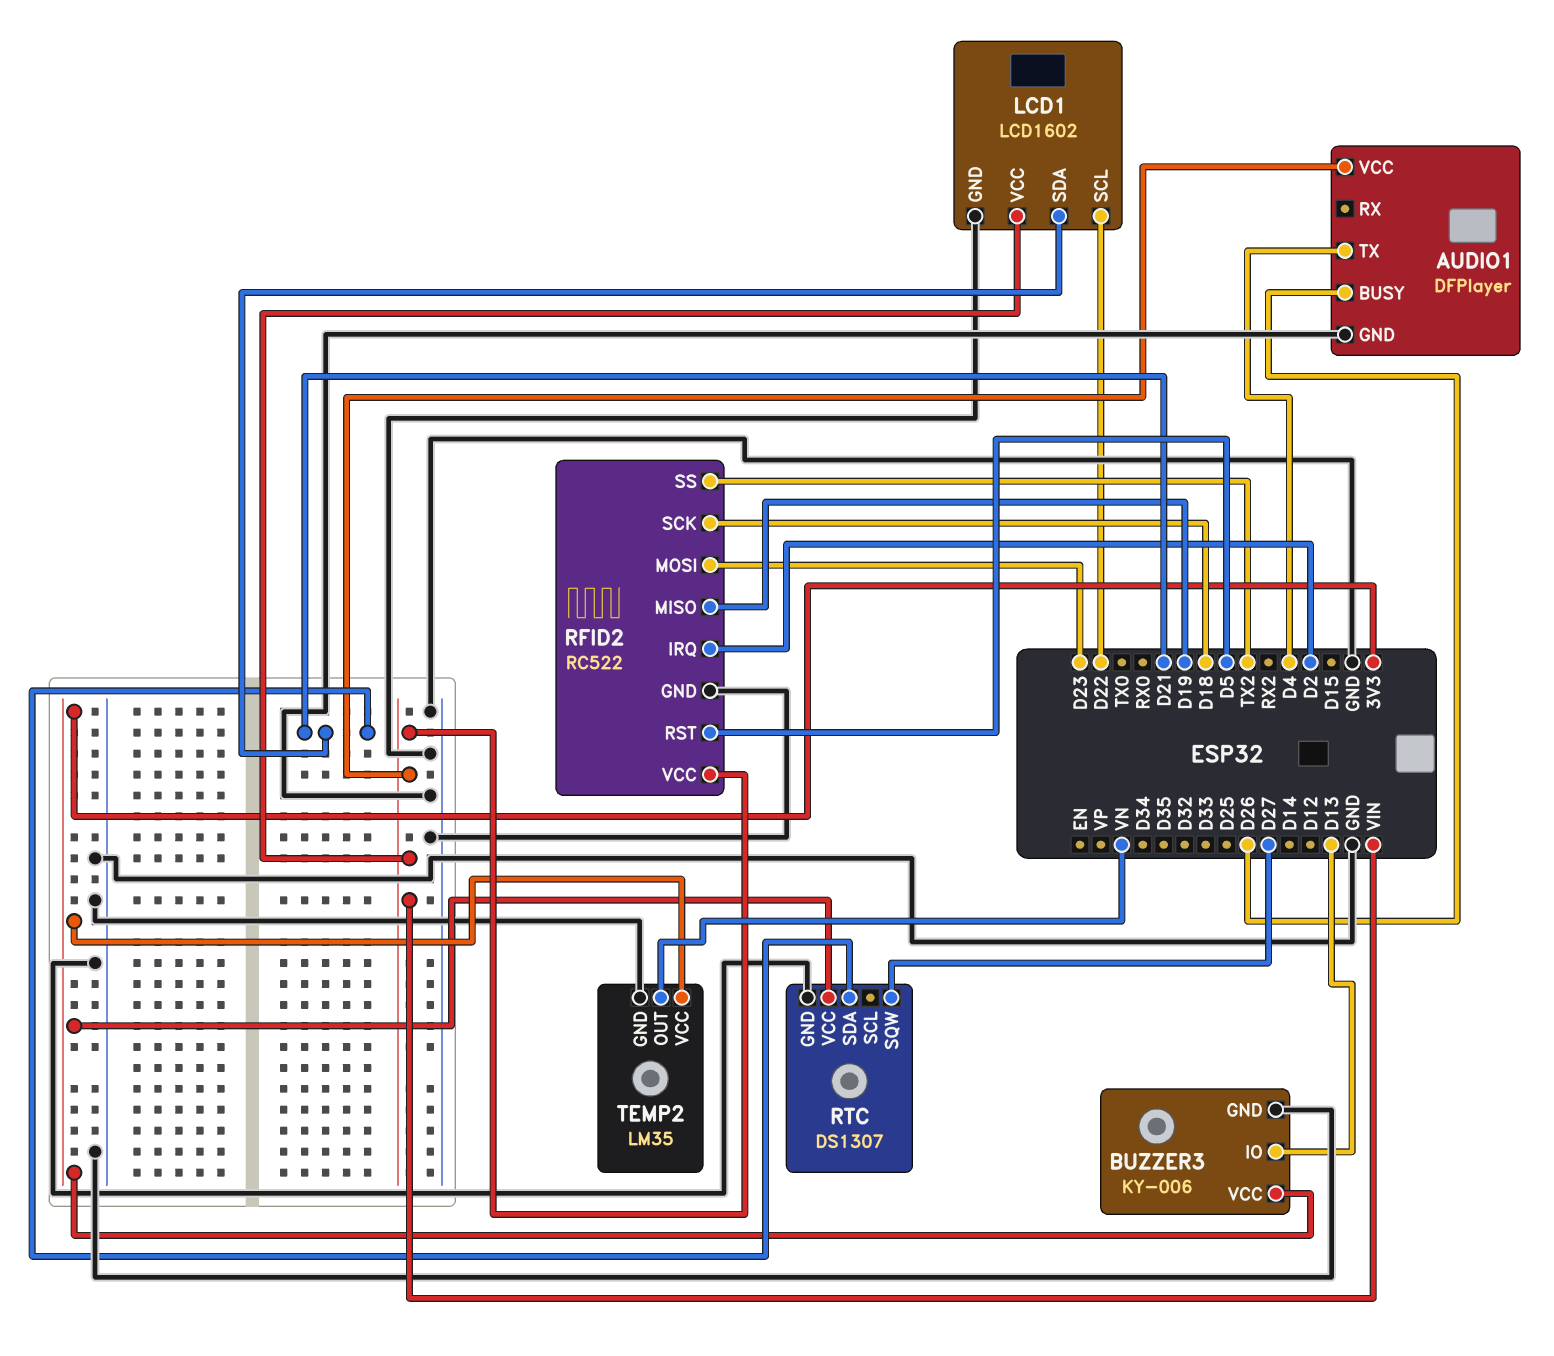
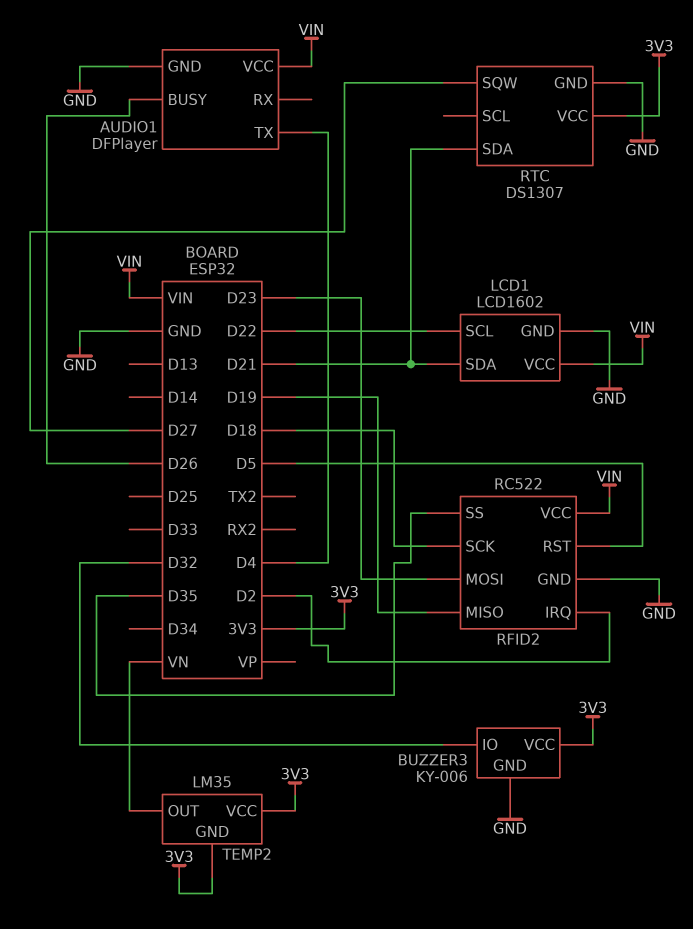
BUZZER3 pin IO: D13 -> D32
RFID2 pin SS: TX2 -> D35
TEMP2 pin GND: GND -> 3V3

